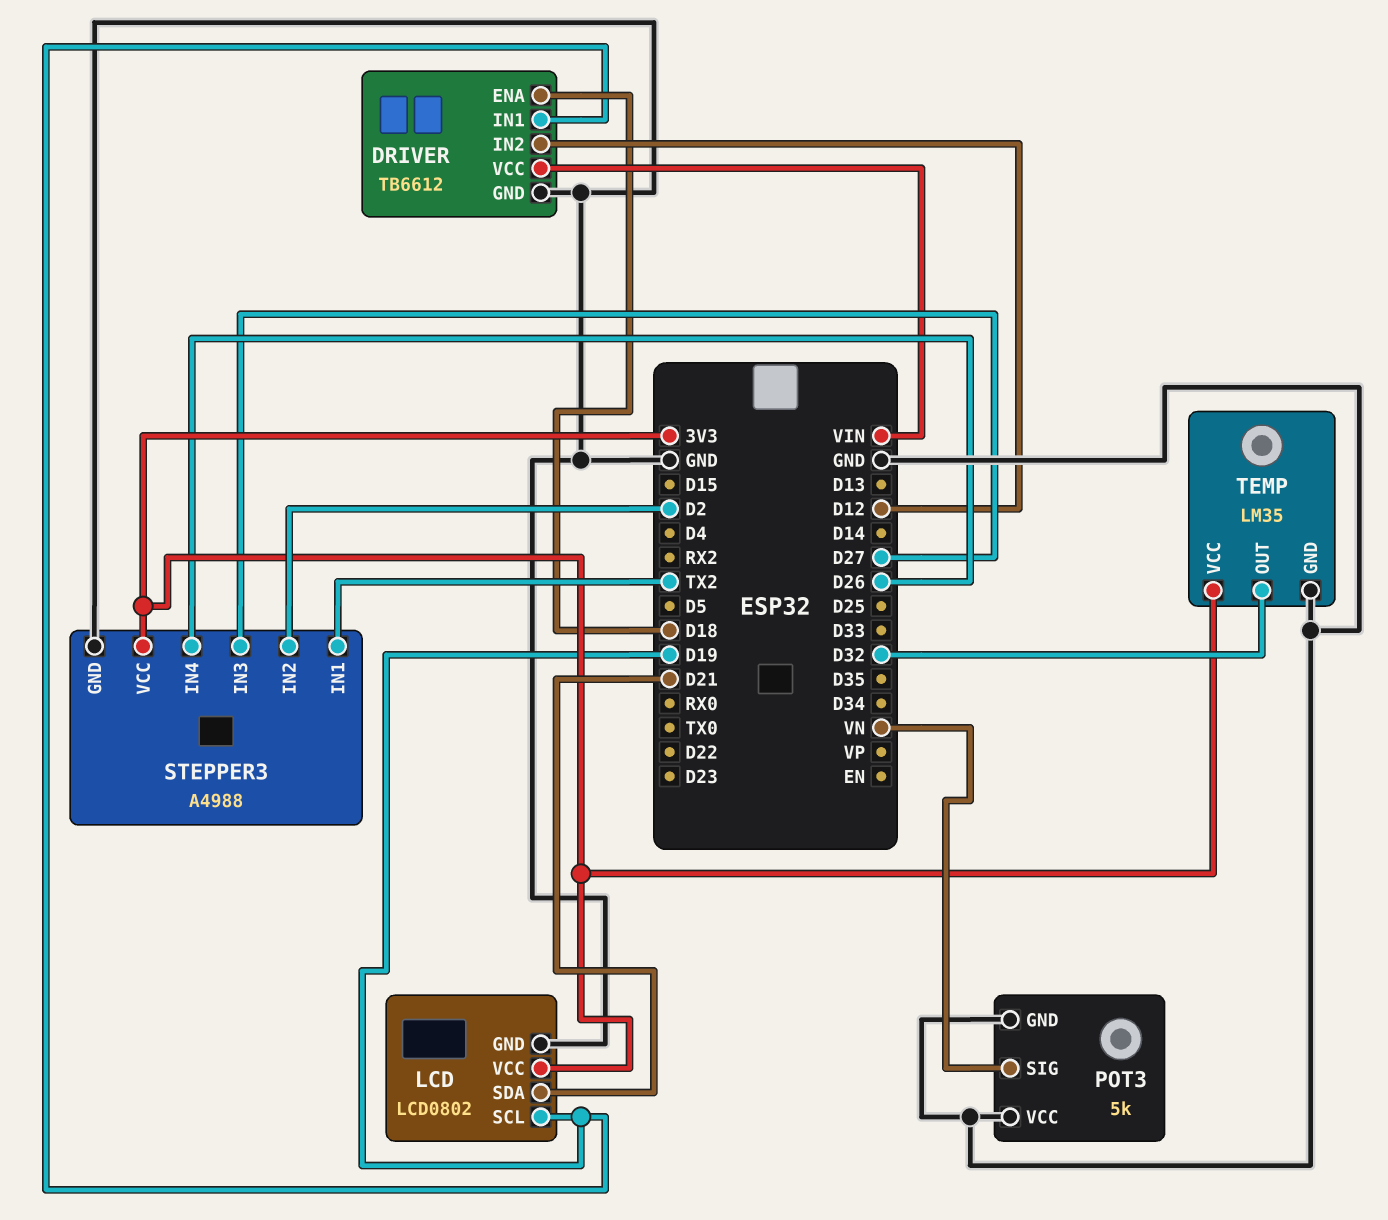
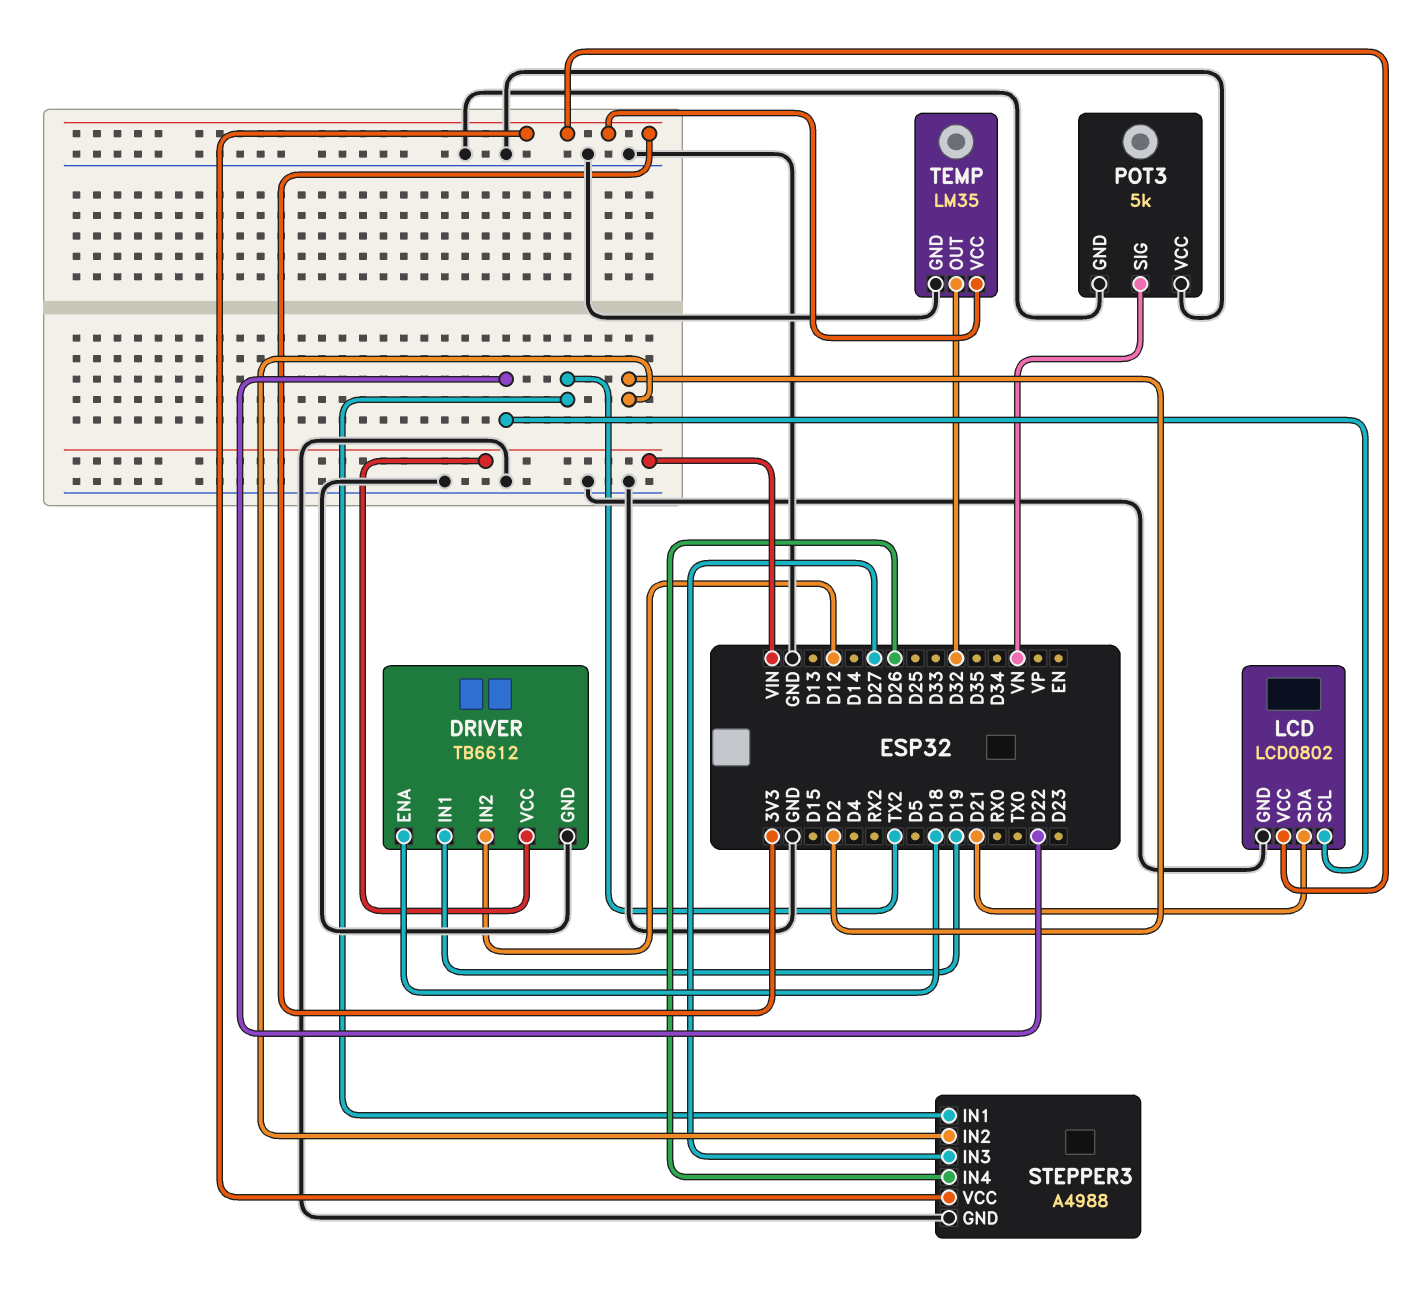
LCD pin SCL: D19 -> D22

